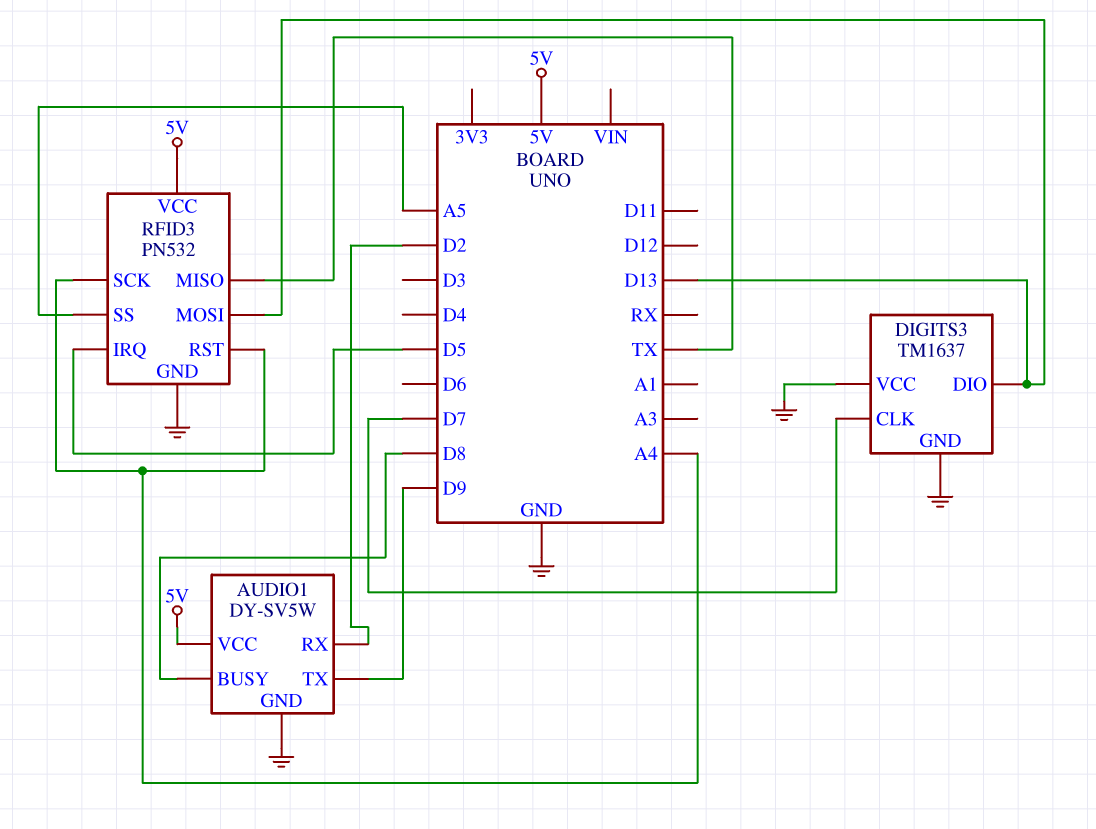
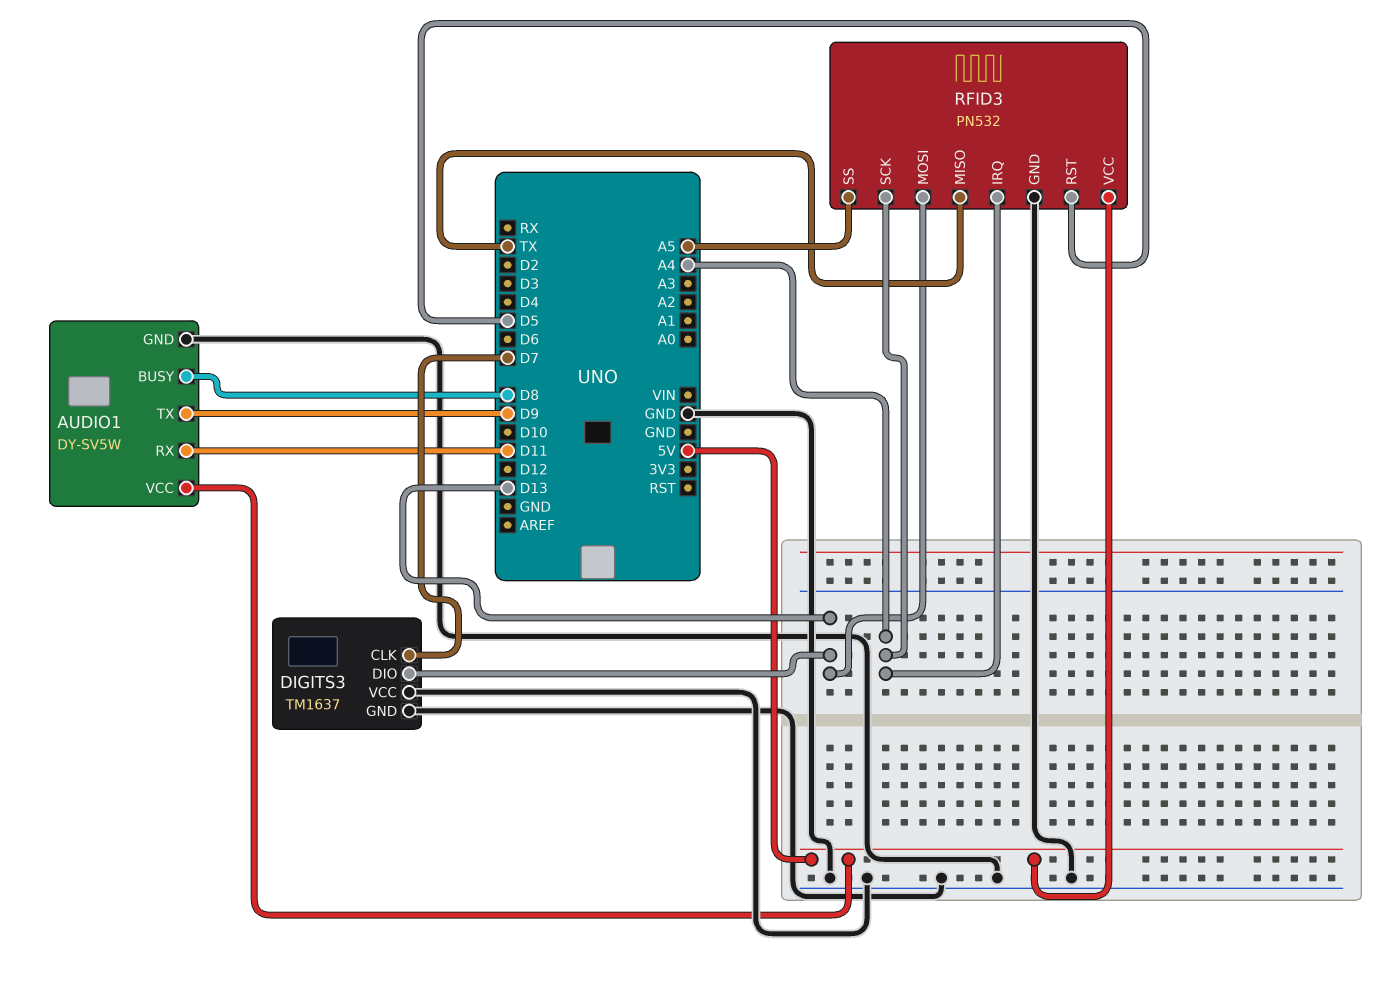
AUDIO1 pin RX: D2 -> D11
RFID3 pin IRQ: D5 -> A4
RFID3 pin RST: A4 -> D5

